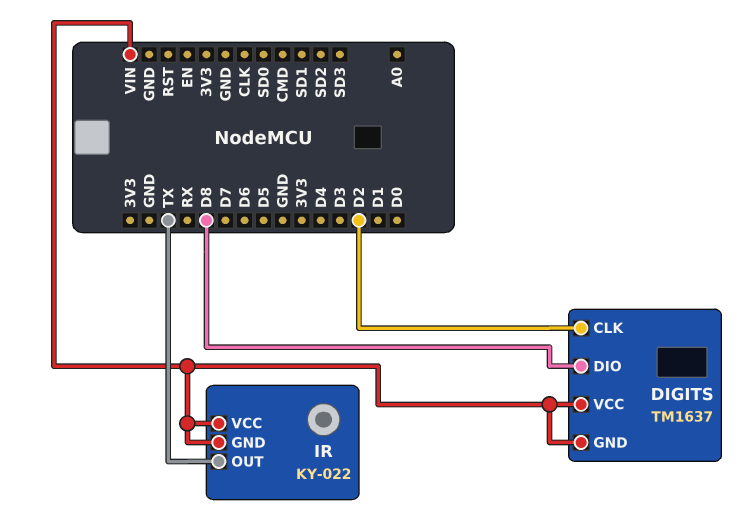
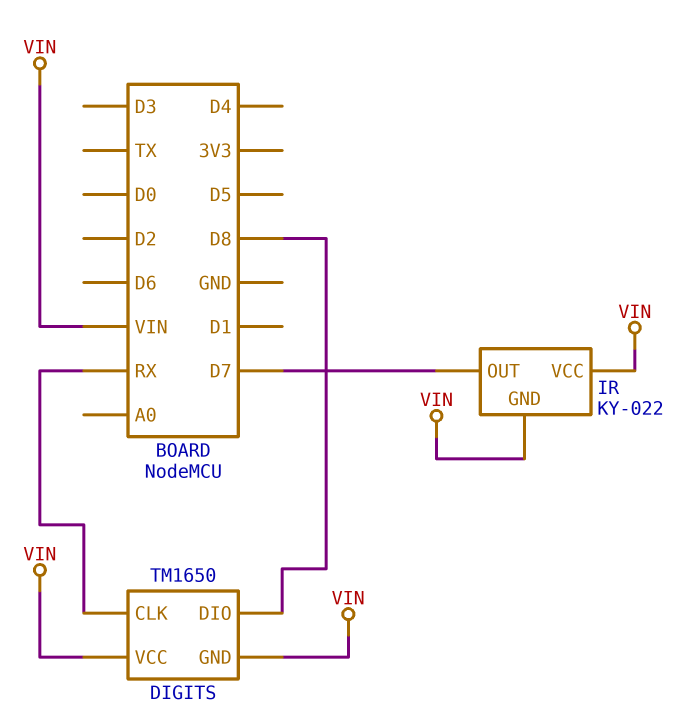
DIGITS: TM1637 -> TM1650
DIGITS pin CLK: D2 -> RX
IR pin OUT: TX -> D7

